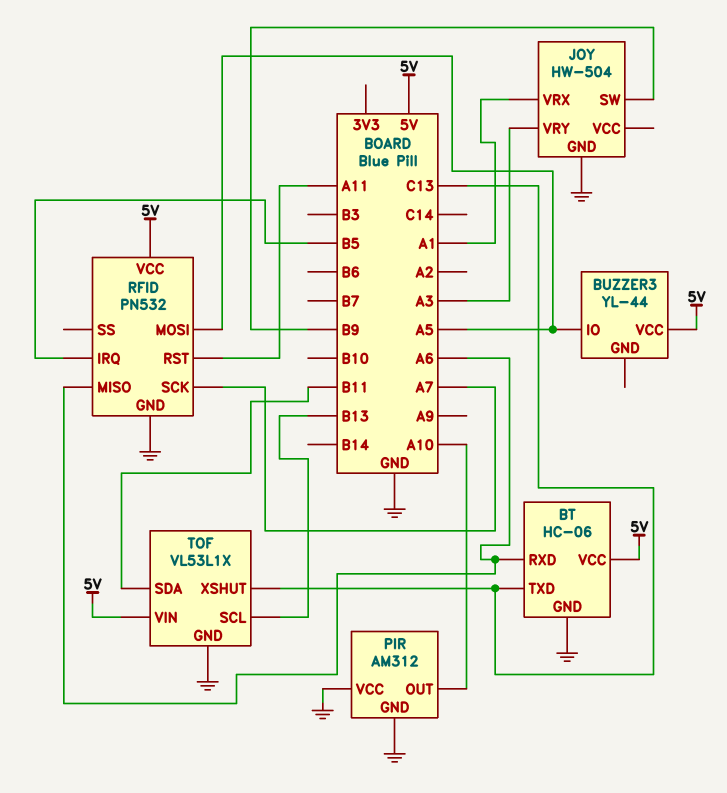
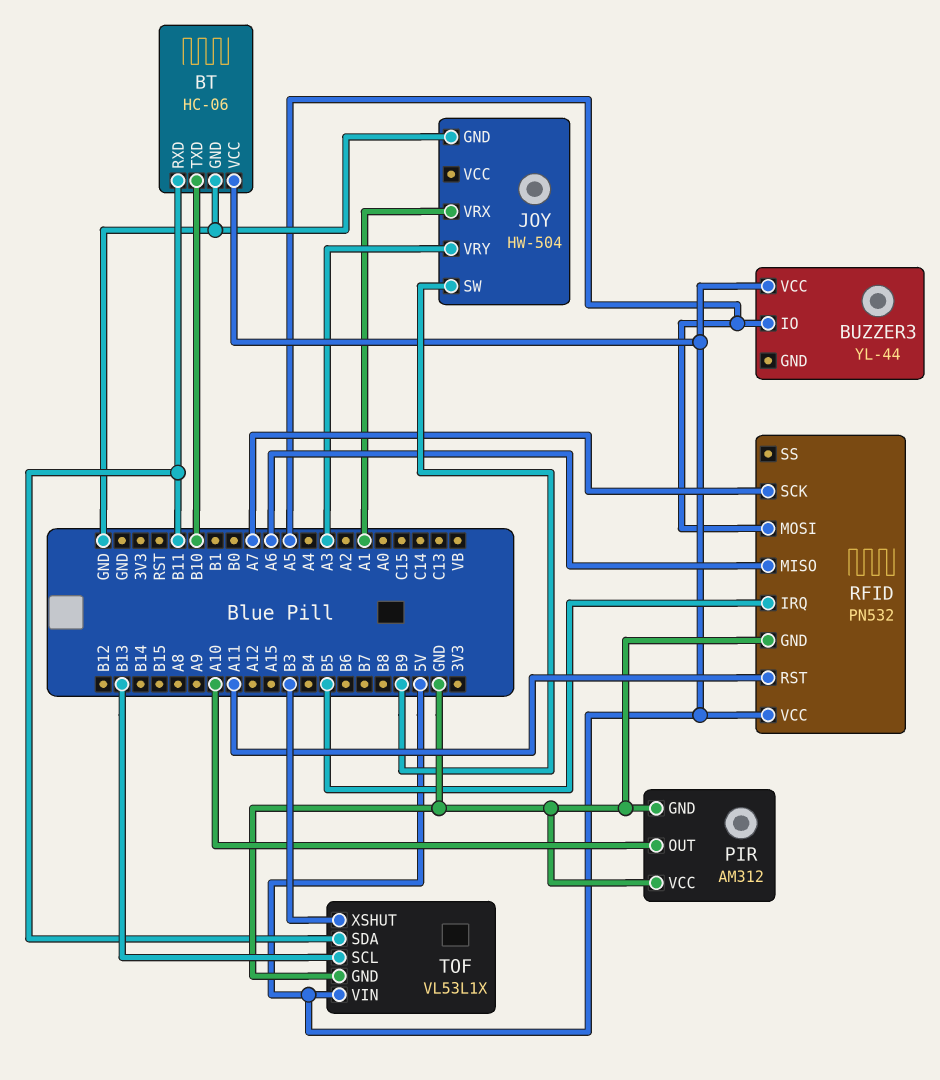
BT pin RXD: A6 -> B11
BT pin TXD: C13 -> B10
TOF pin XSHUT: C13 -> B3

